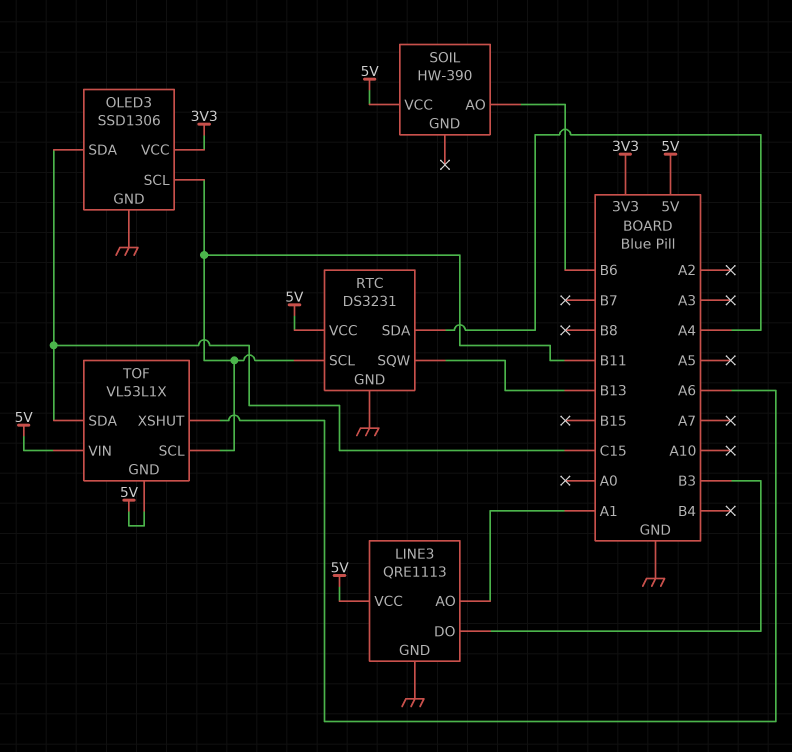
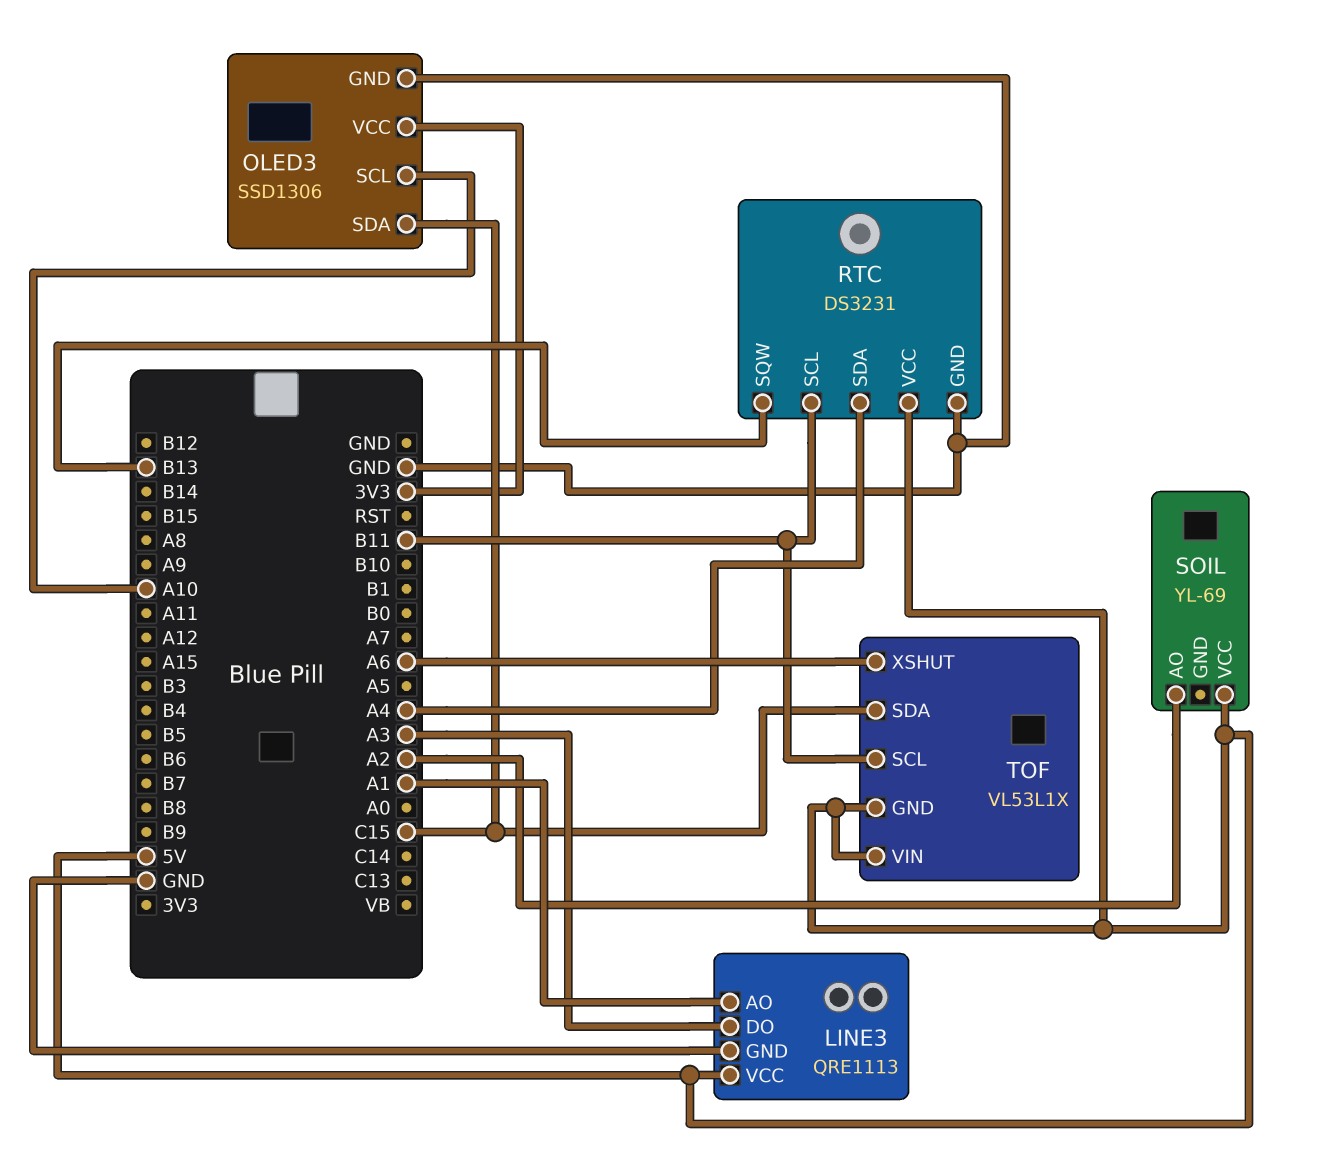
LINE3 pin DO: B3 -> A3
OLED3 pin SCL: B11 -> A10
SOIL: HW-390 -> YL-69
SOIL pin AO: B6 -> A2

